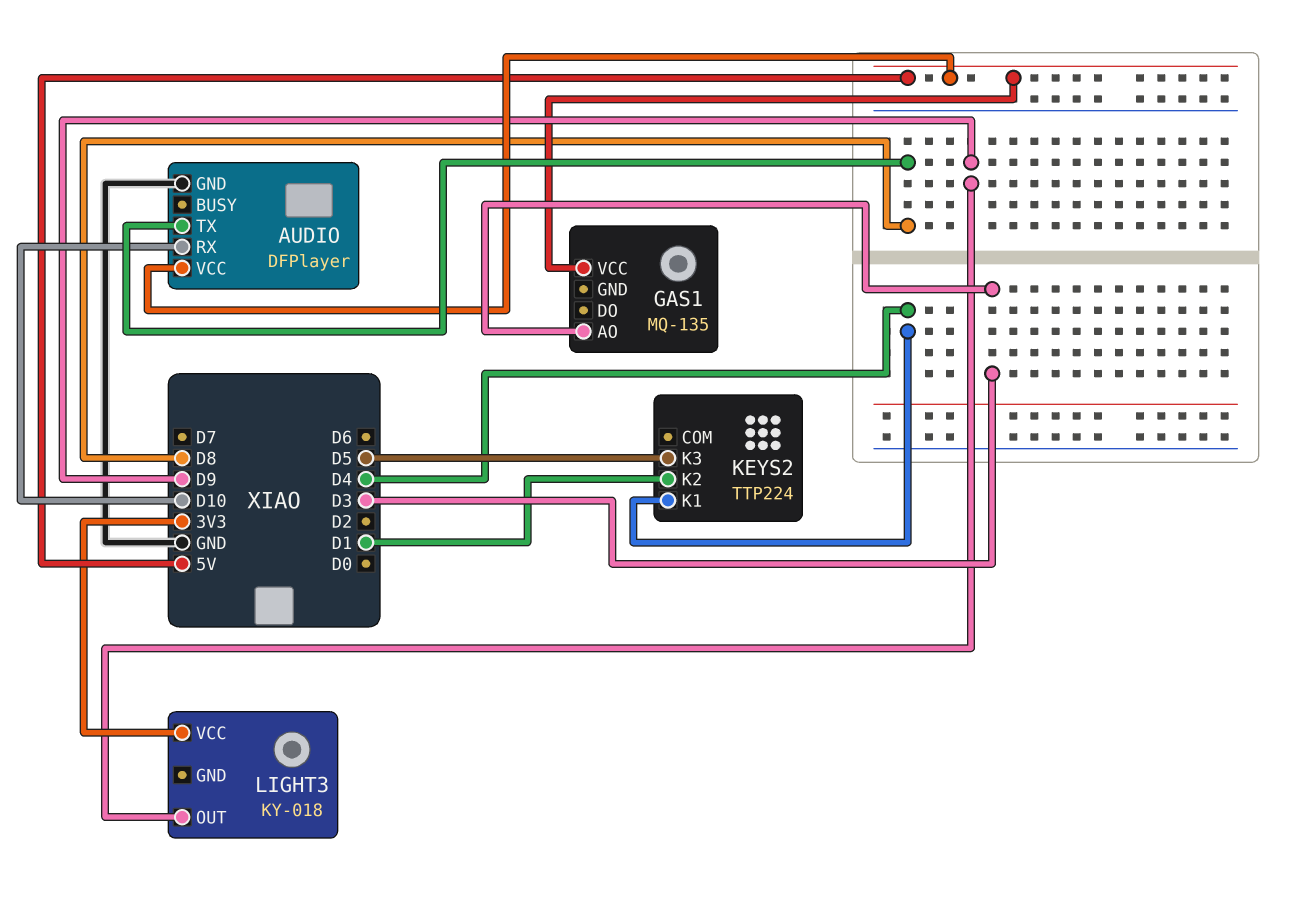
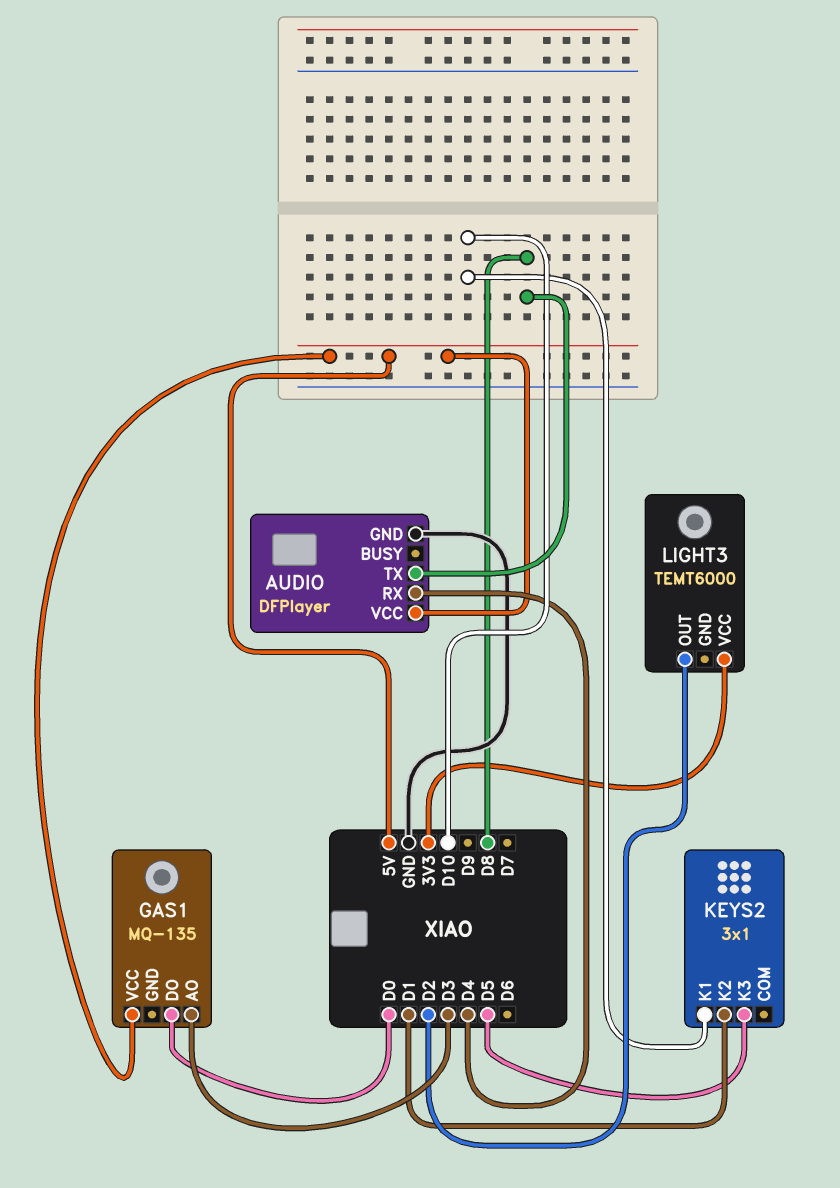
AUDIO pin RX: D10 -> D4
GAS1 pin DO: none -> D0
KEYS2: TTP224 -> 3x1
KEYS2 pin K1: D4 -> D10
LIGHT3: KY-018 -> TEMT6000
LIGHT3 pin OUT: D9 -> D2

